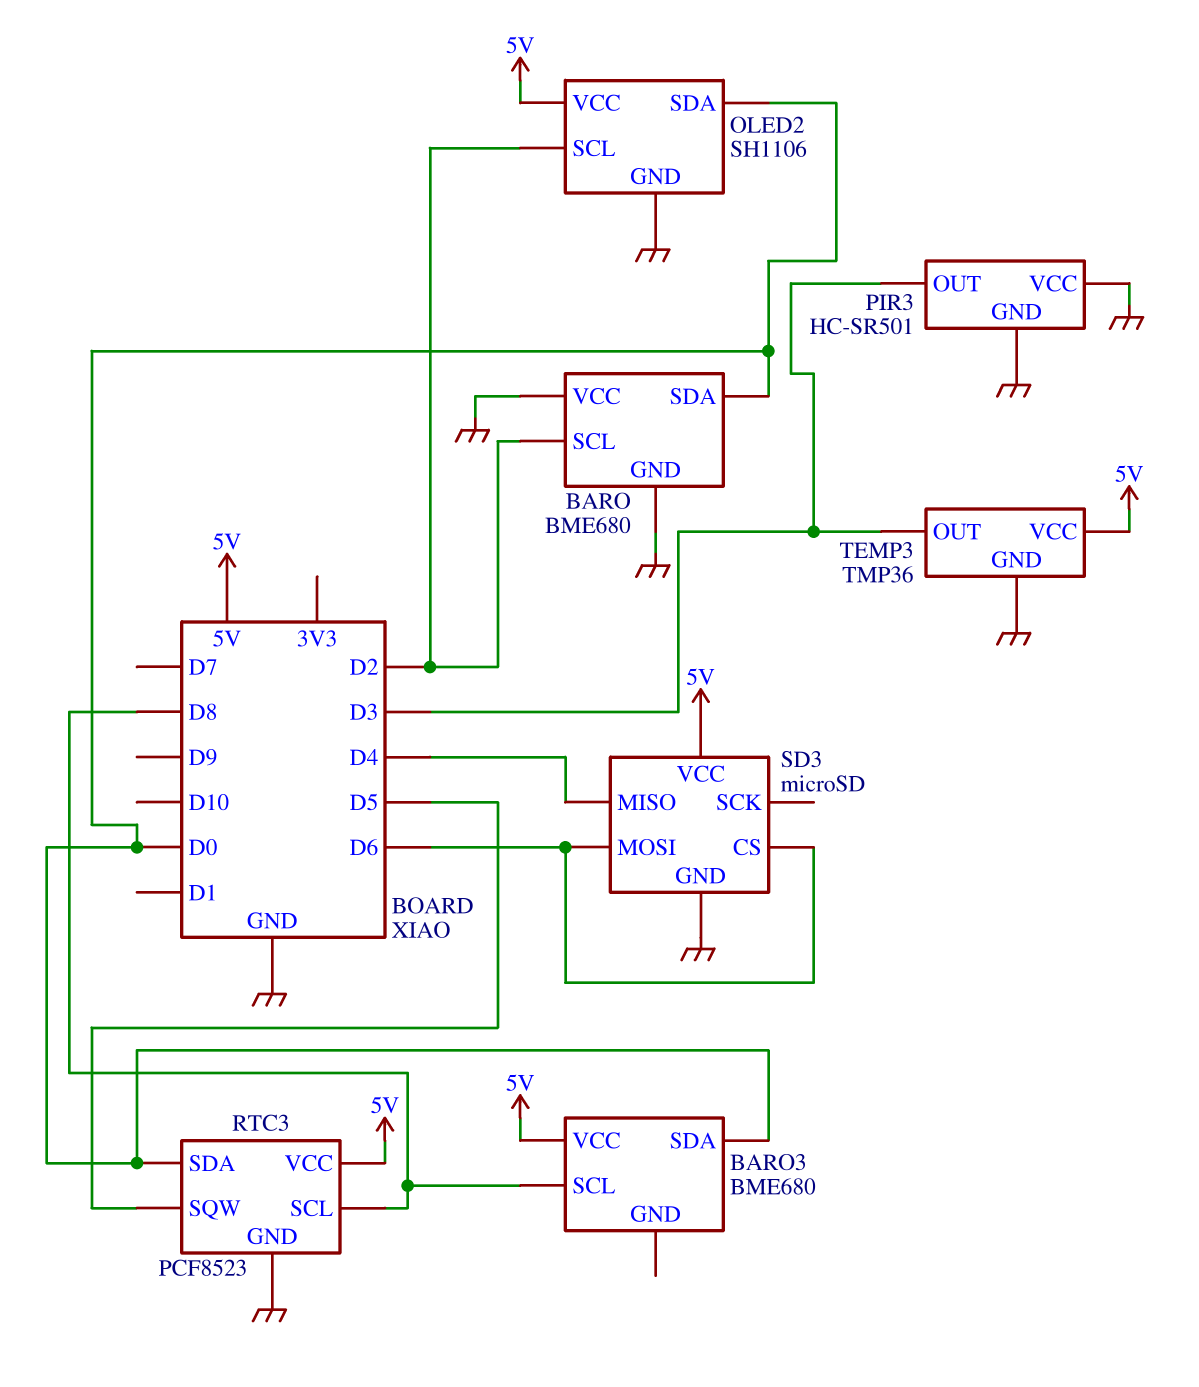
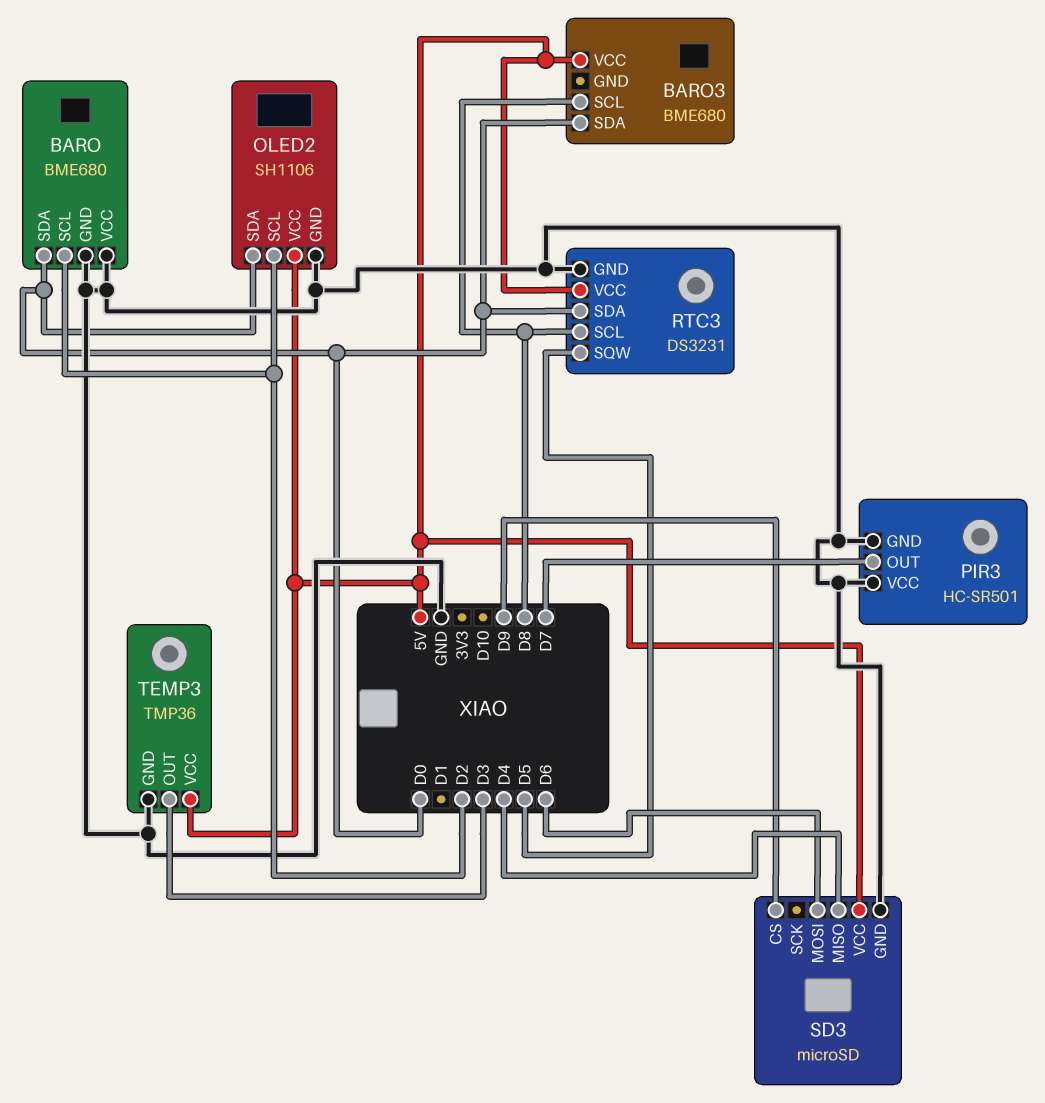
PIR3 pin OUT: D3 -> D7
RTC3: PCF8523 -> DS3231
SD3 pin CS: D6 -> D9

